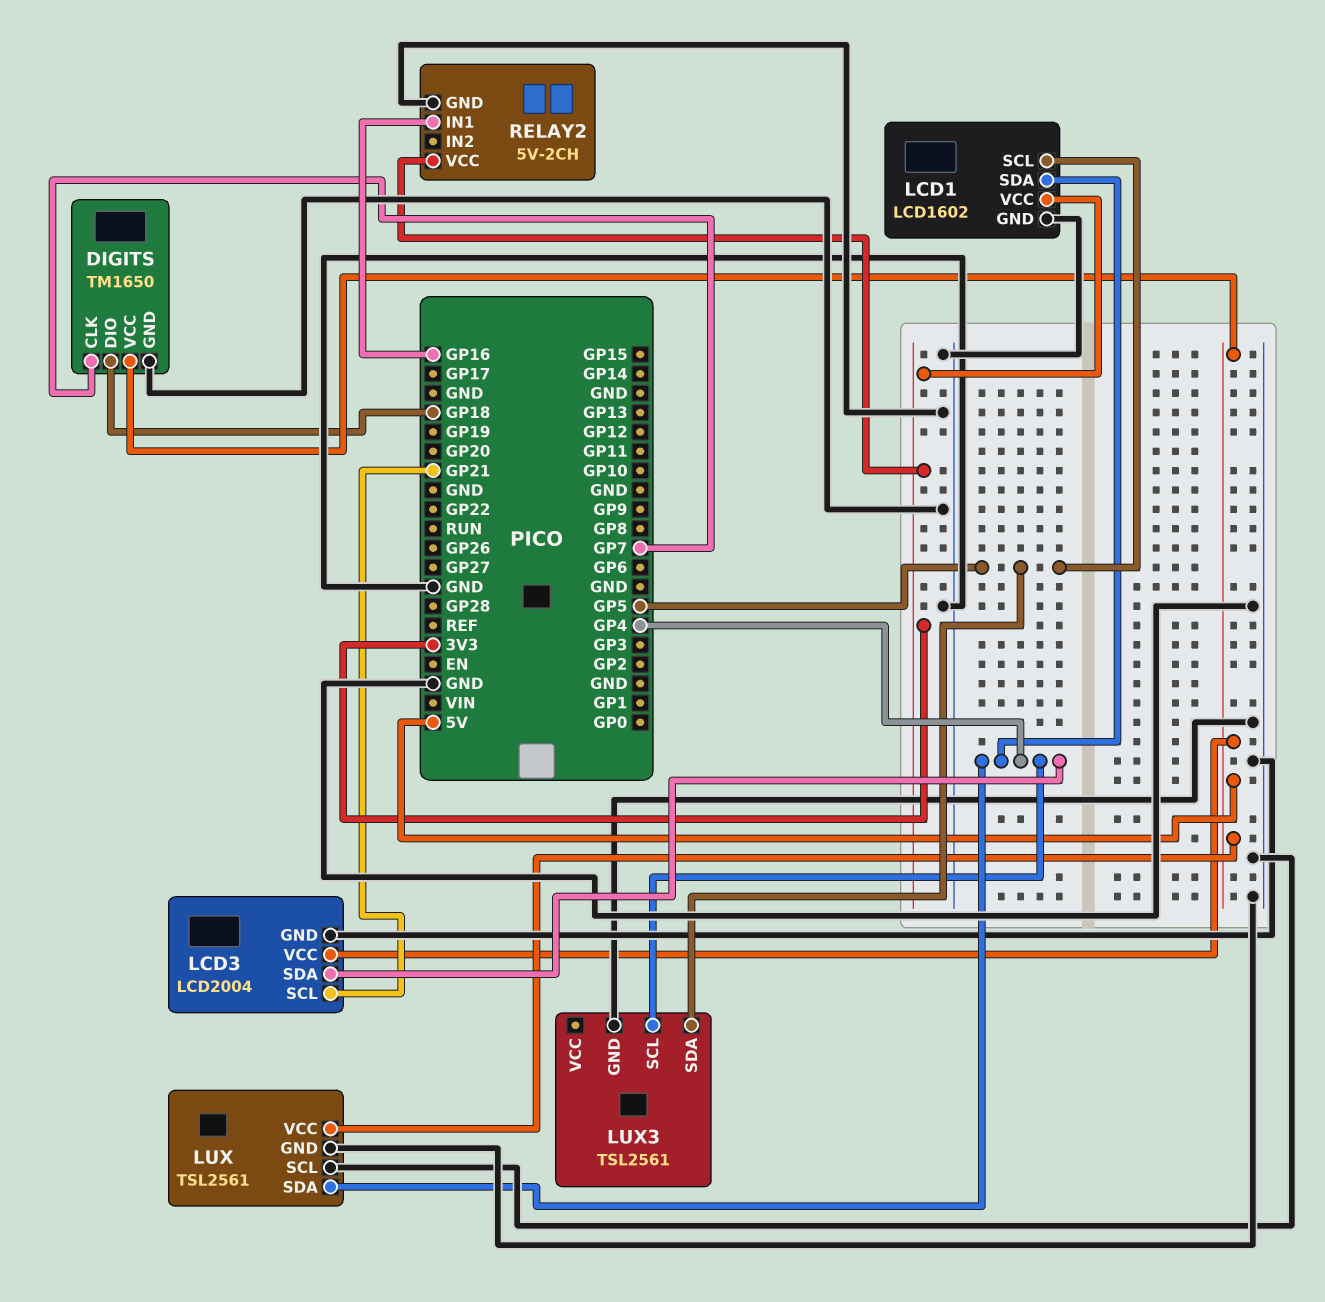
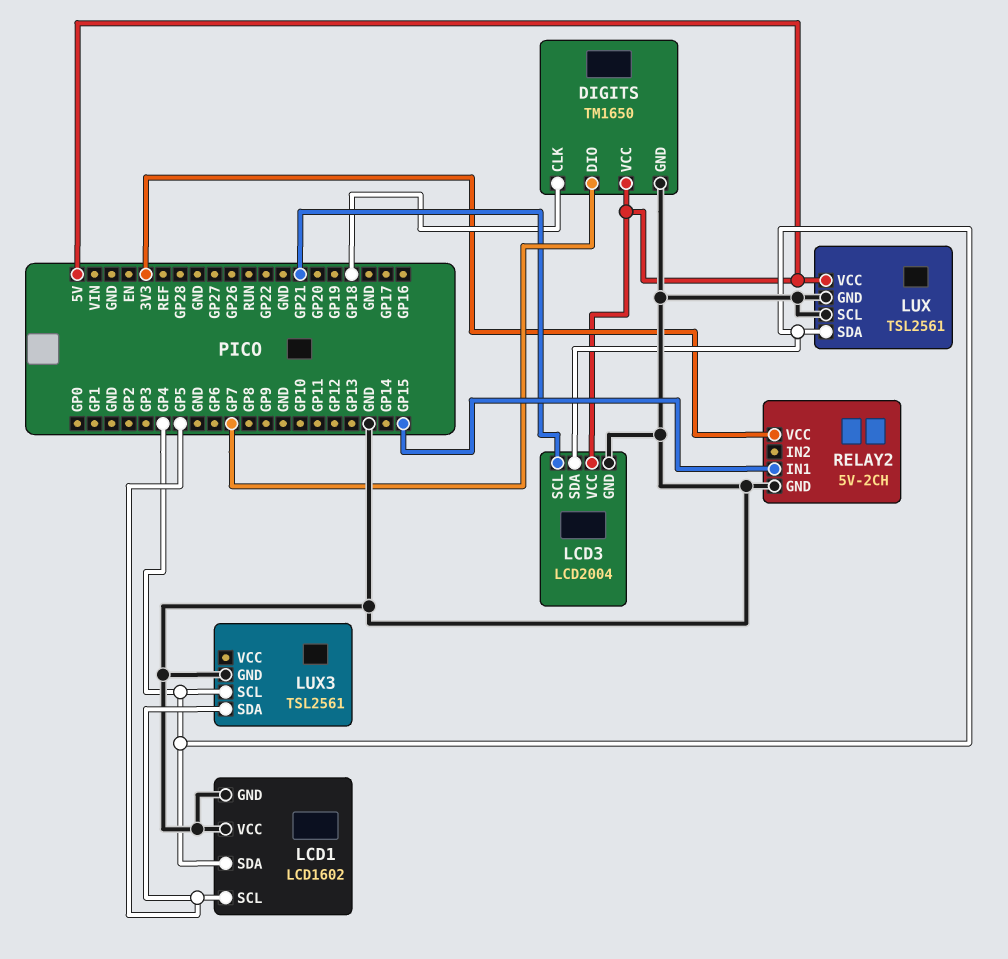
DIGITS pin CLK: GP7 -> GP18
DIGITS pin DIO: GP18 -> GP7
LCD1 pin VCC: 3V3 -> GND
RELAY2 pin IN1: GP16 -> GP15

